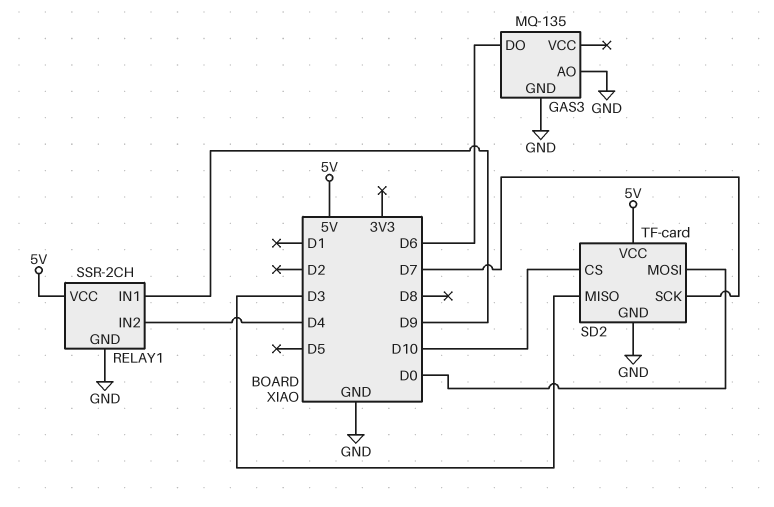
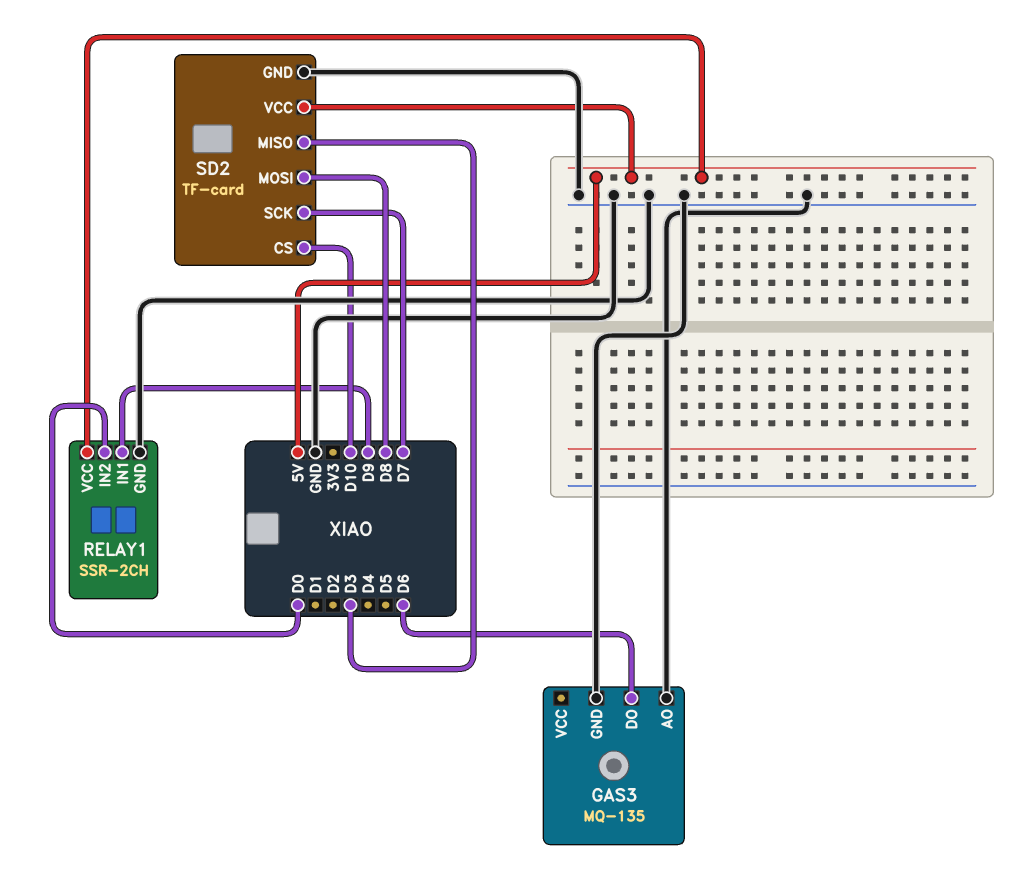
RELAY1 pin IN2: D4 -> D0
SD2 pin MOSI: D0 -> D8

